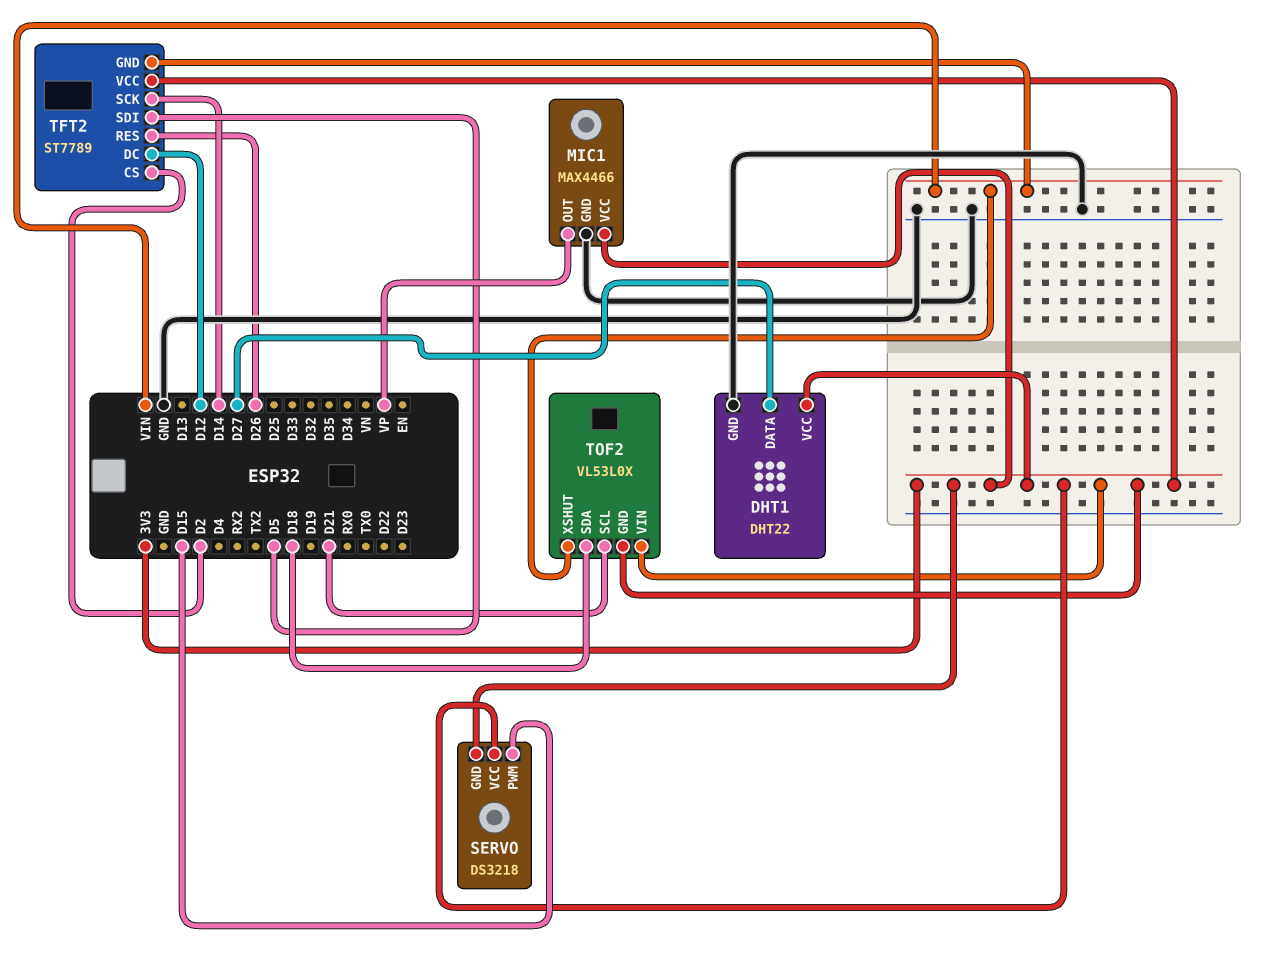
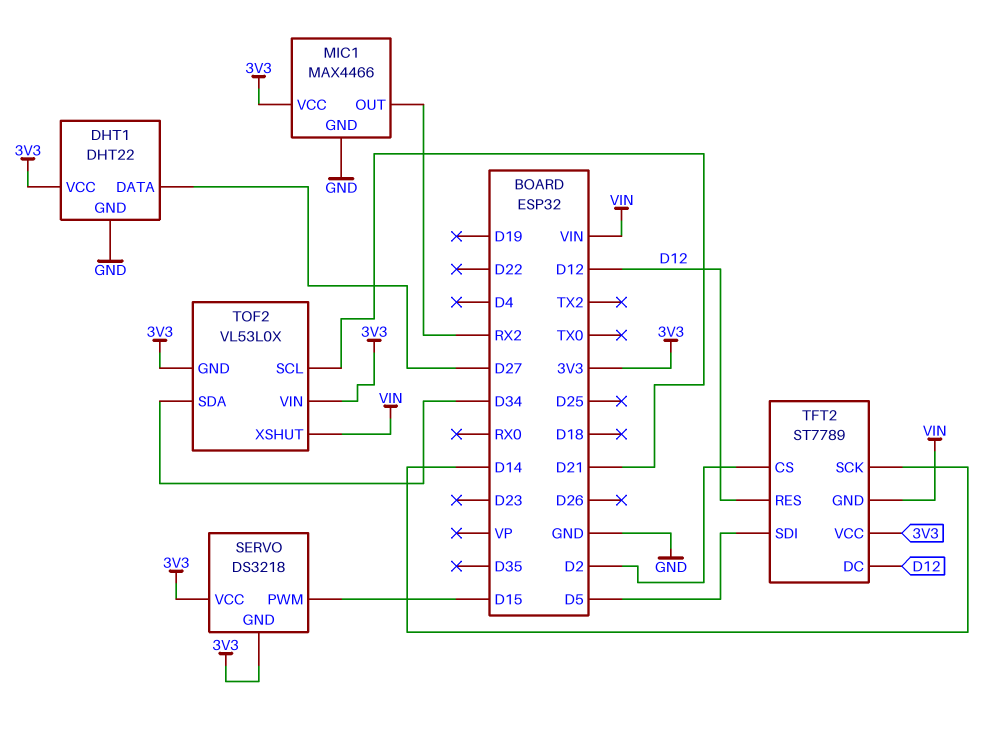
MIC1 pin OUT: VP -> RX2
TFT2 pin RES: D26 -> D12
TOF2 pin SDA: D18 -> D34

